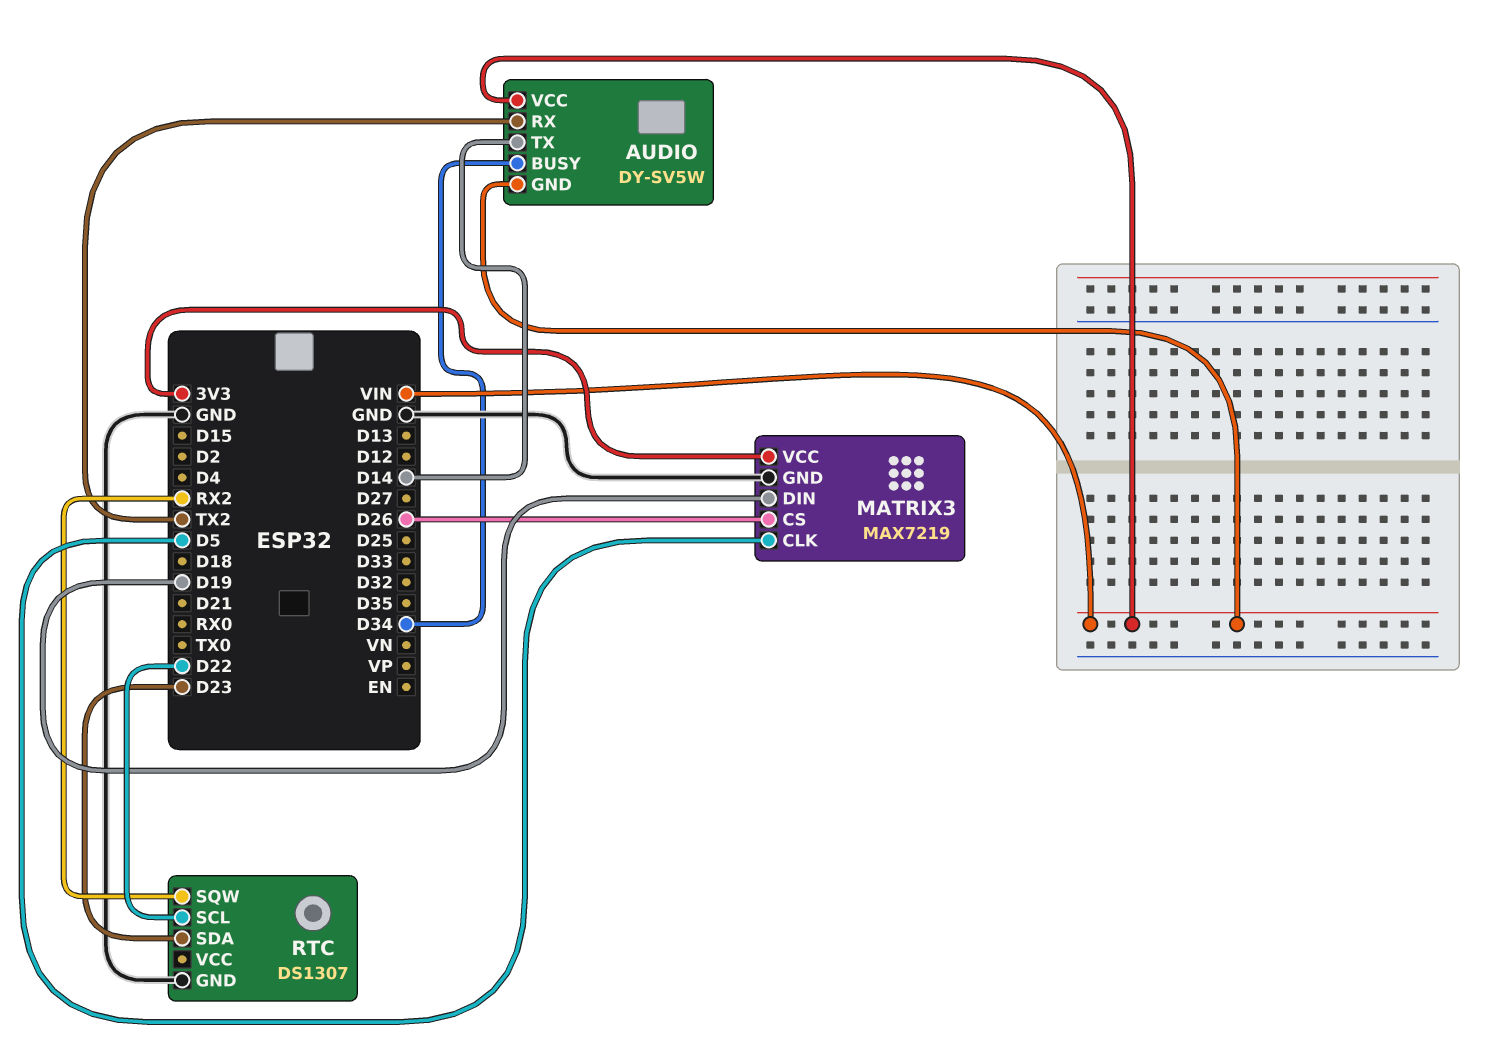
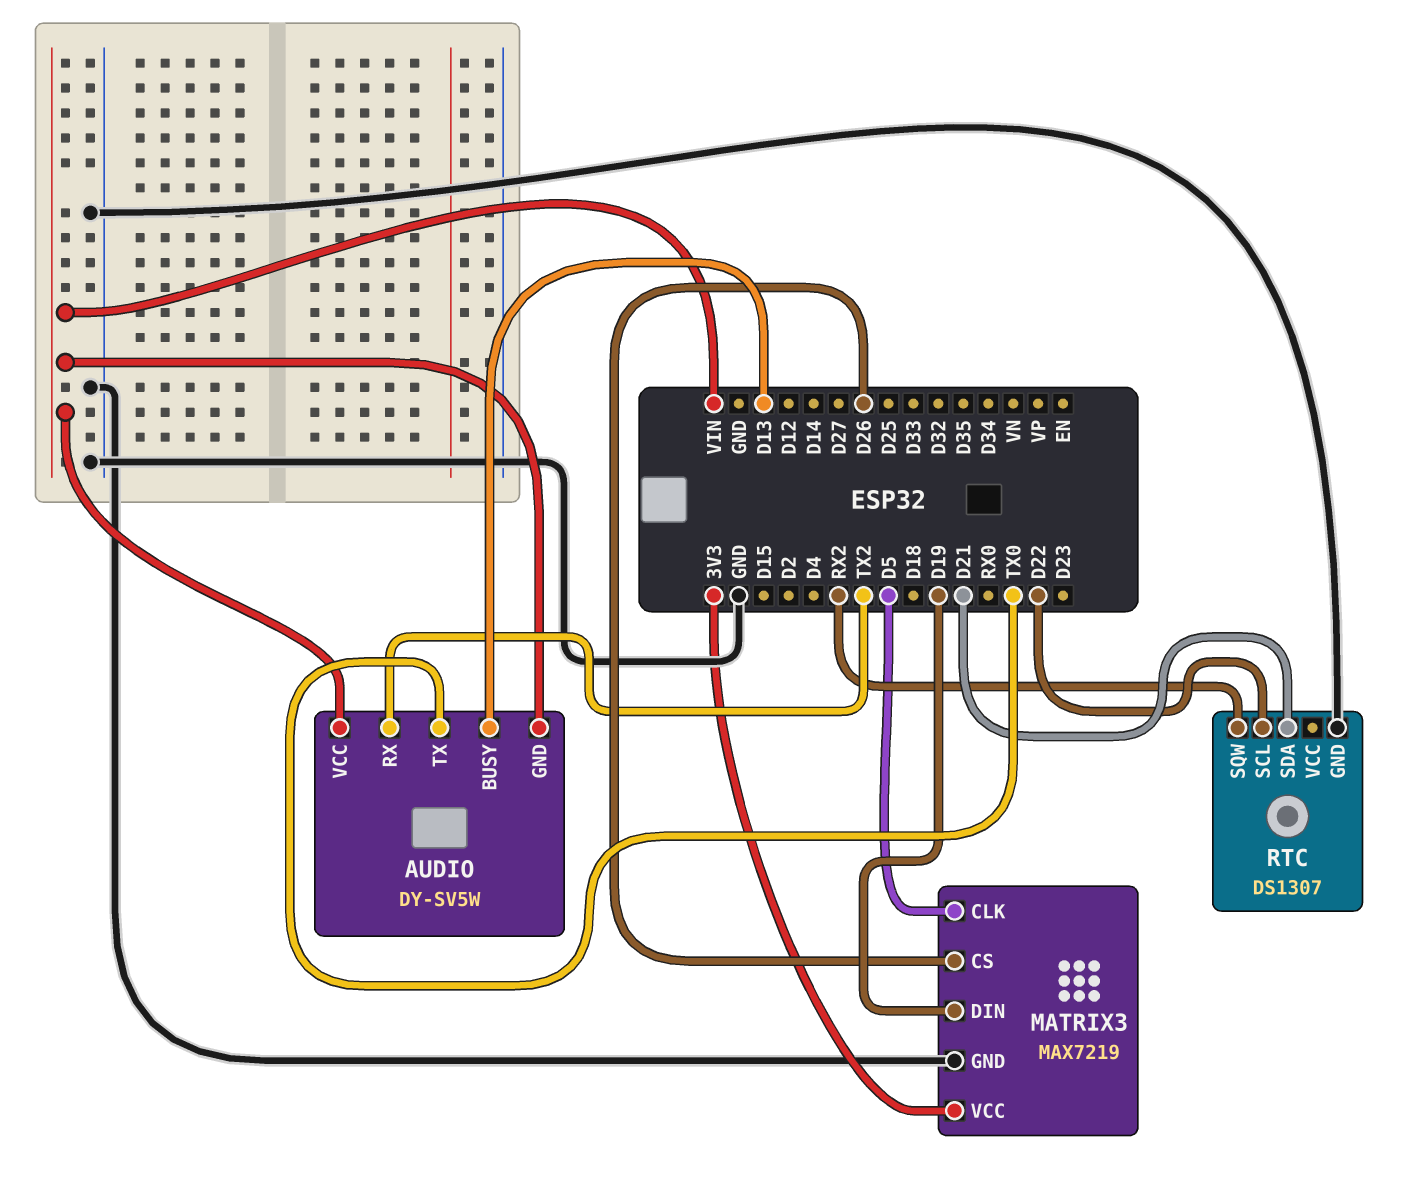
AUDIO pin BUSY: D34 -> D13
AUDIO pin TX: D14 -> TX0
RTC pin SDA: D23 -> D21

